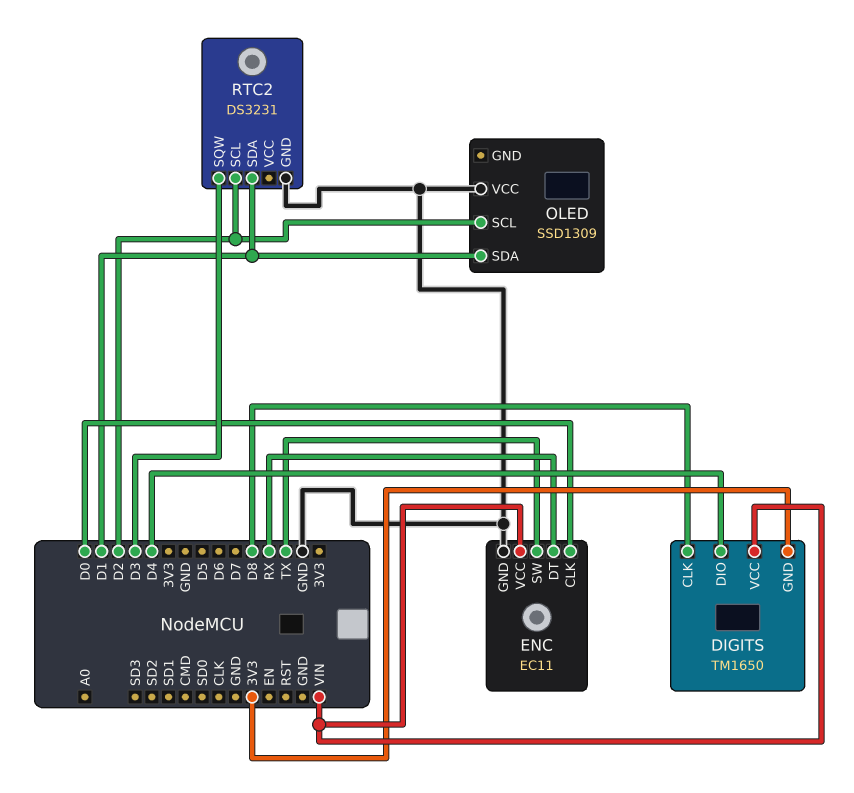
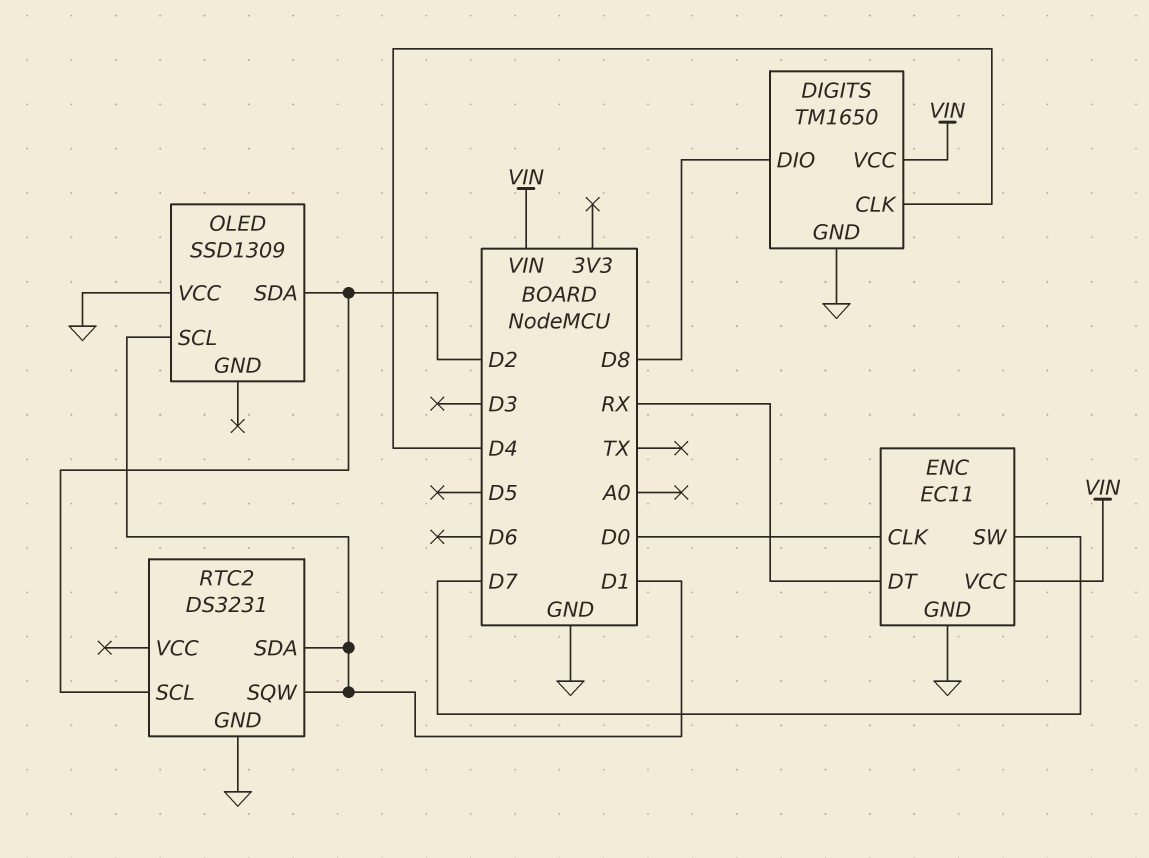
DIGITS pin CLK: D8 -> D4
DIGITS pin DIO: D4 -> D8
DIGITS pin GND: 3V3 -> GND
ENC pin SW: TX -> D7
OLED pin SCL: D2 -> D1
OLED pin SDA: D1 -> D2
RTC2 pin SQW: D3 -> D1

